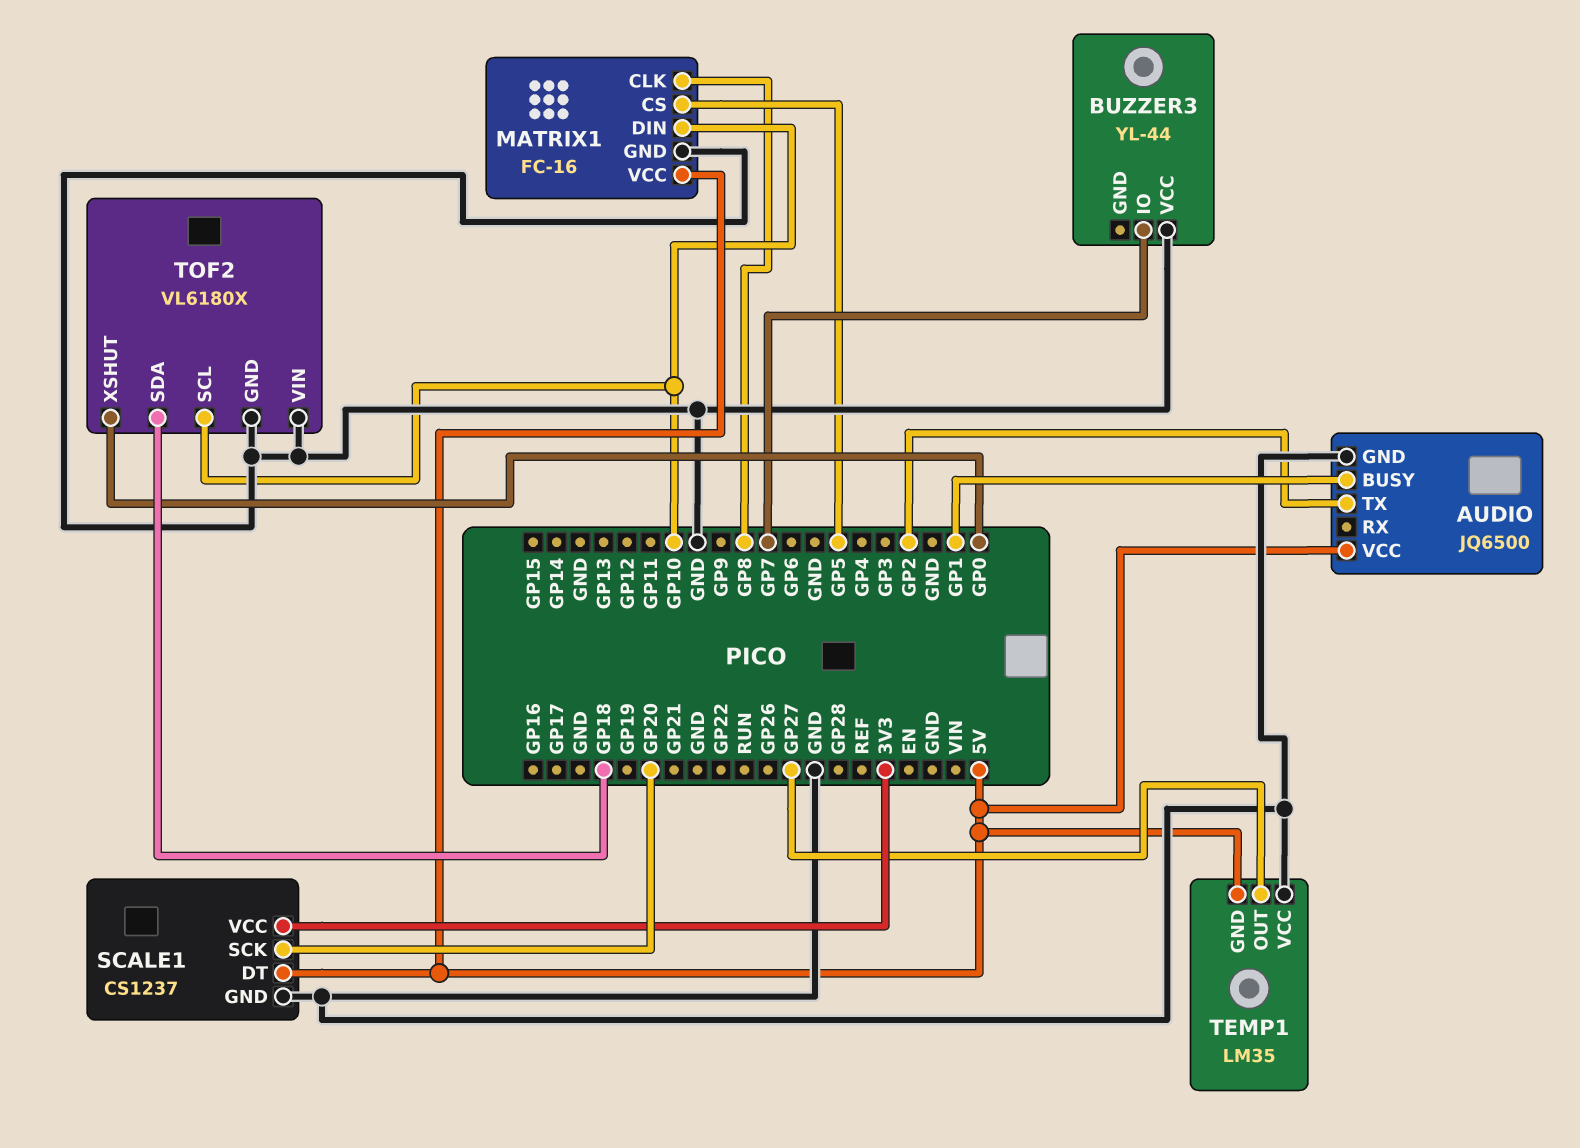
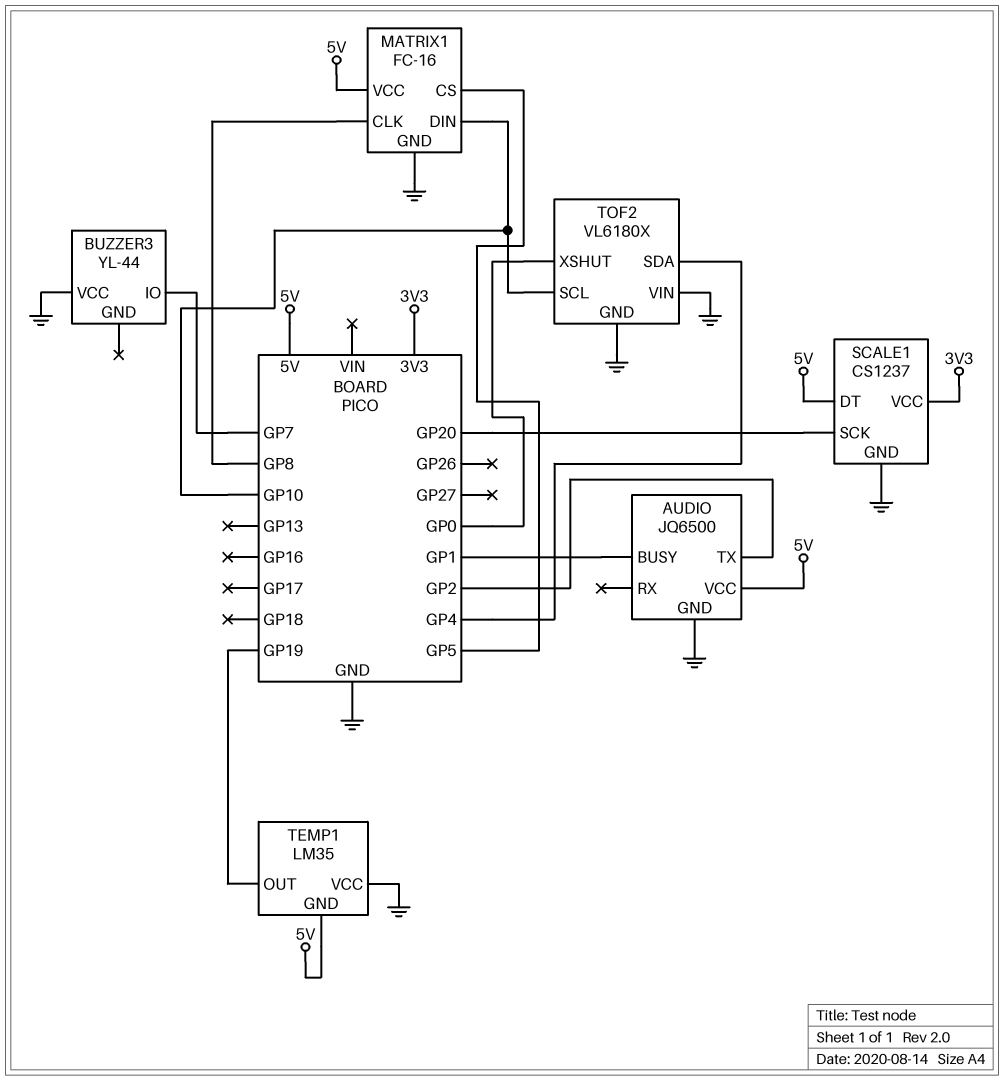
TEMP1 pin OUT: GP27 -> GP19
TOF2 pin SDA: GP18 -> GP4

